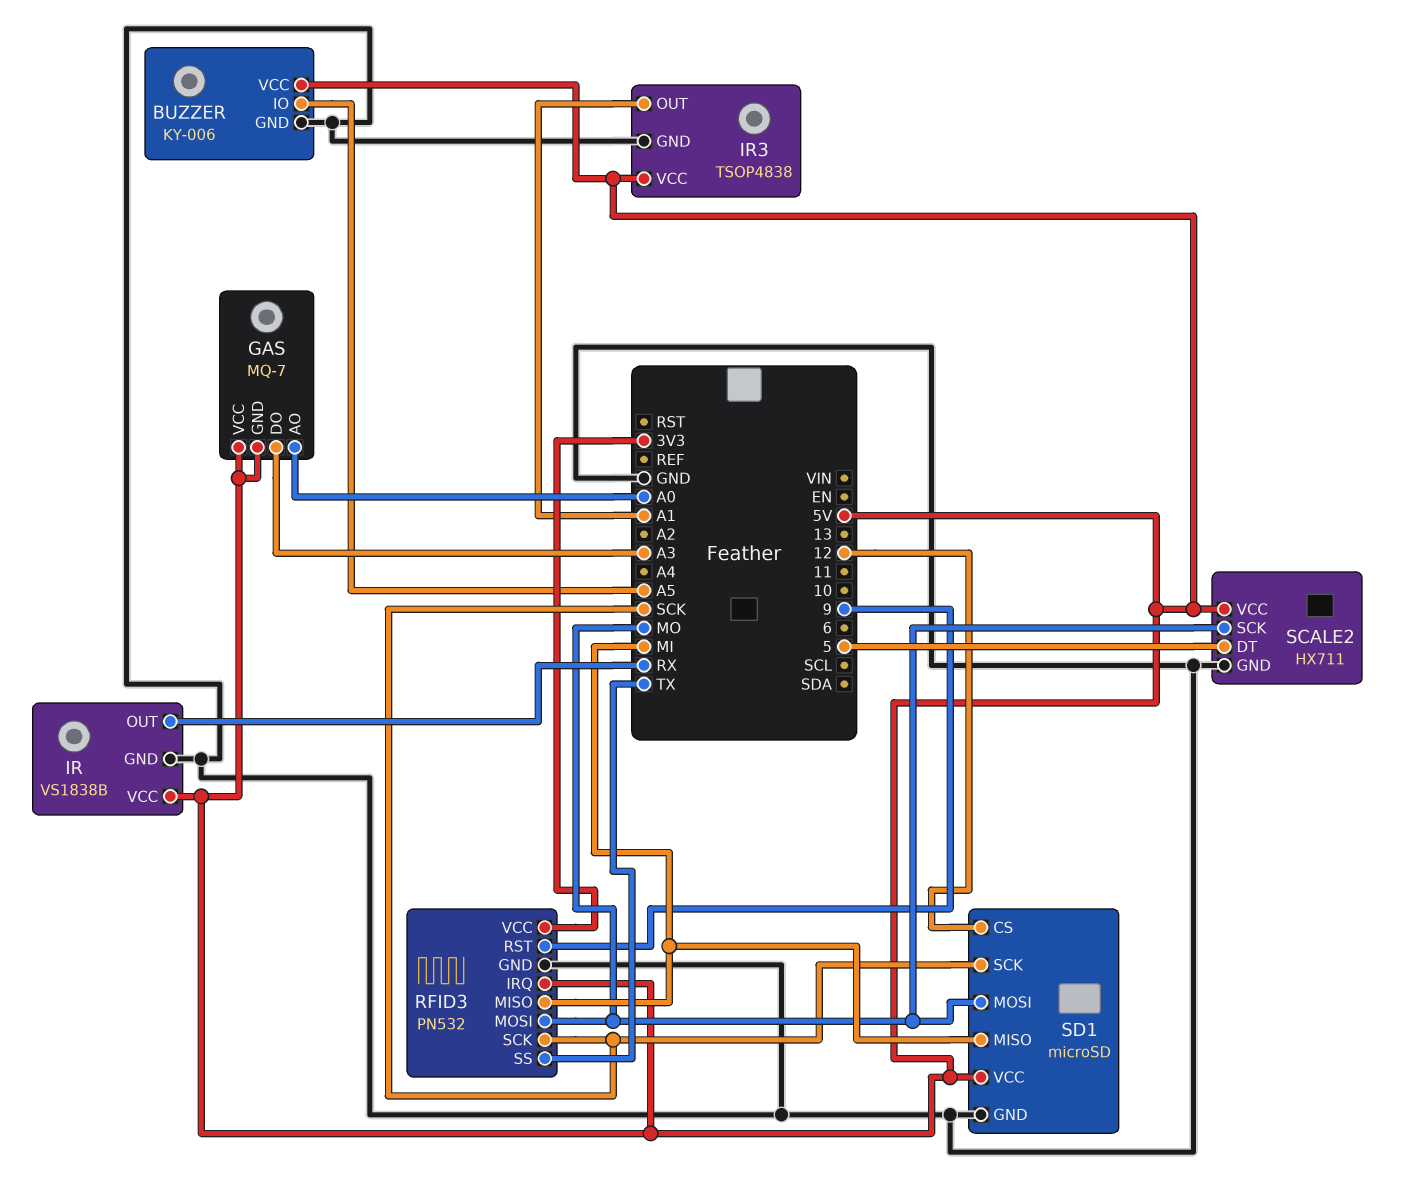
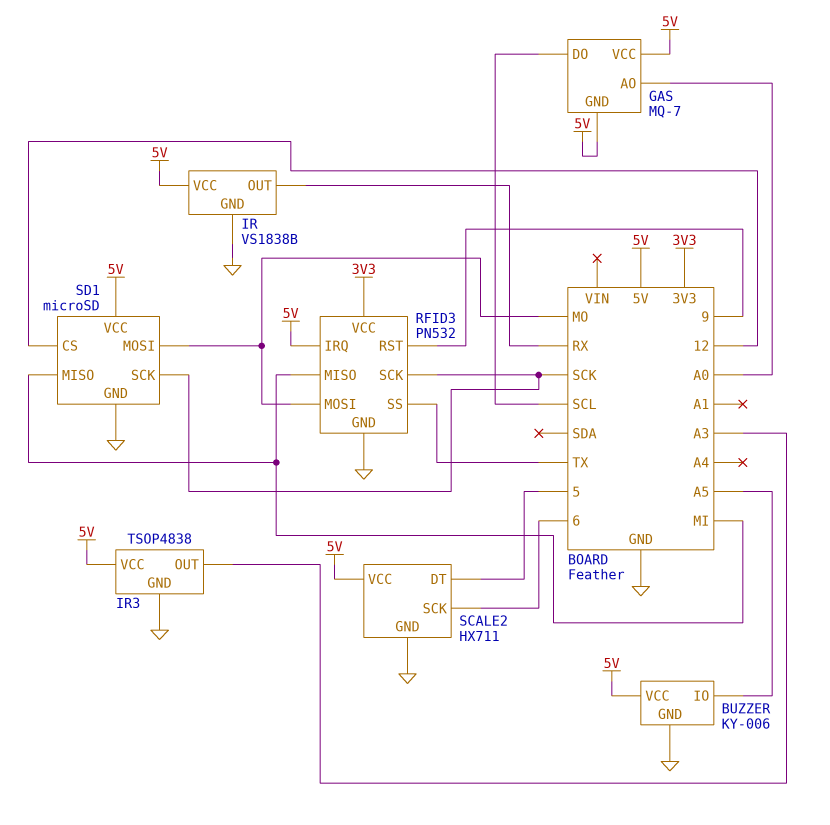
GAS pin DO: A3 -> SCL
IR3 pin OUT: A1 -> A3
SCALE2 pin SCK: MO -> 6

